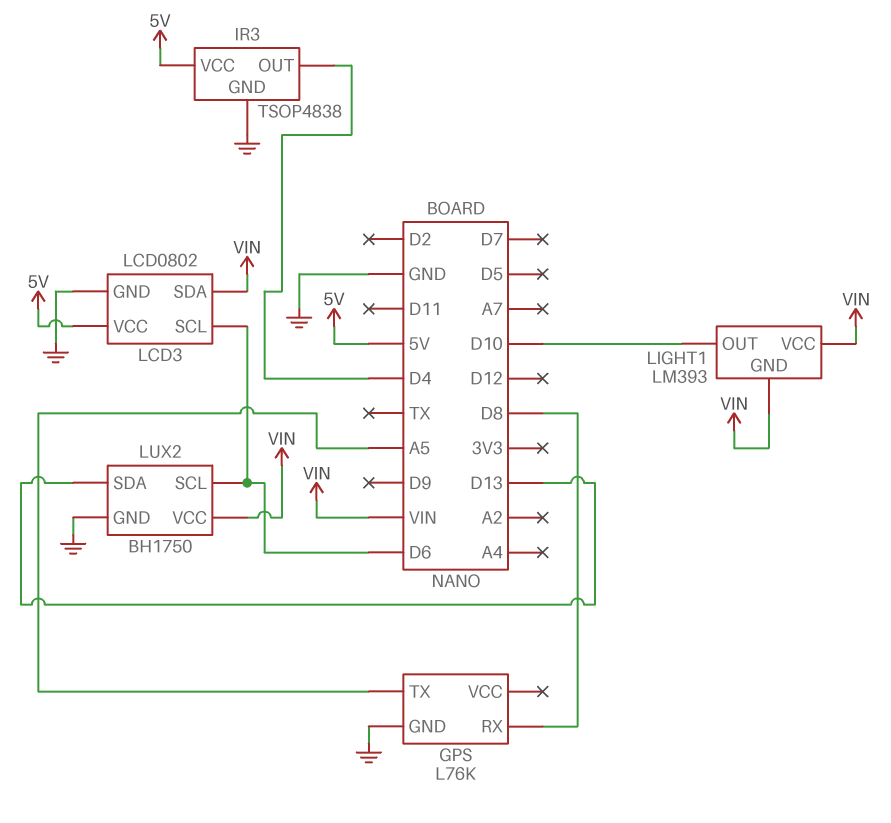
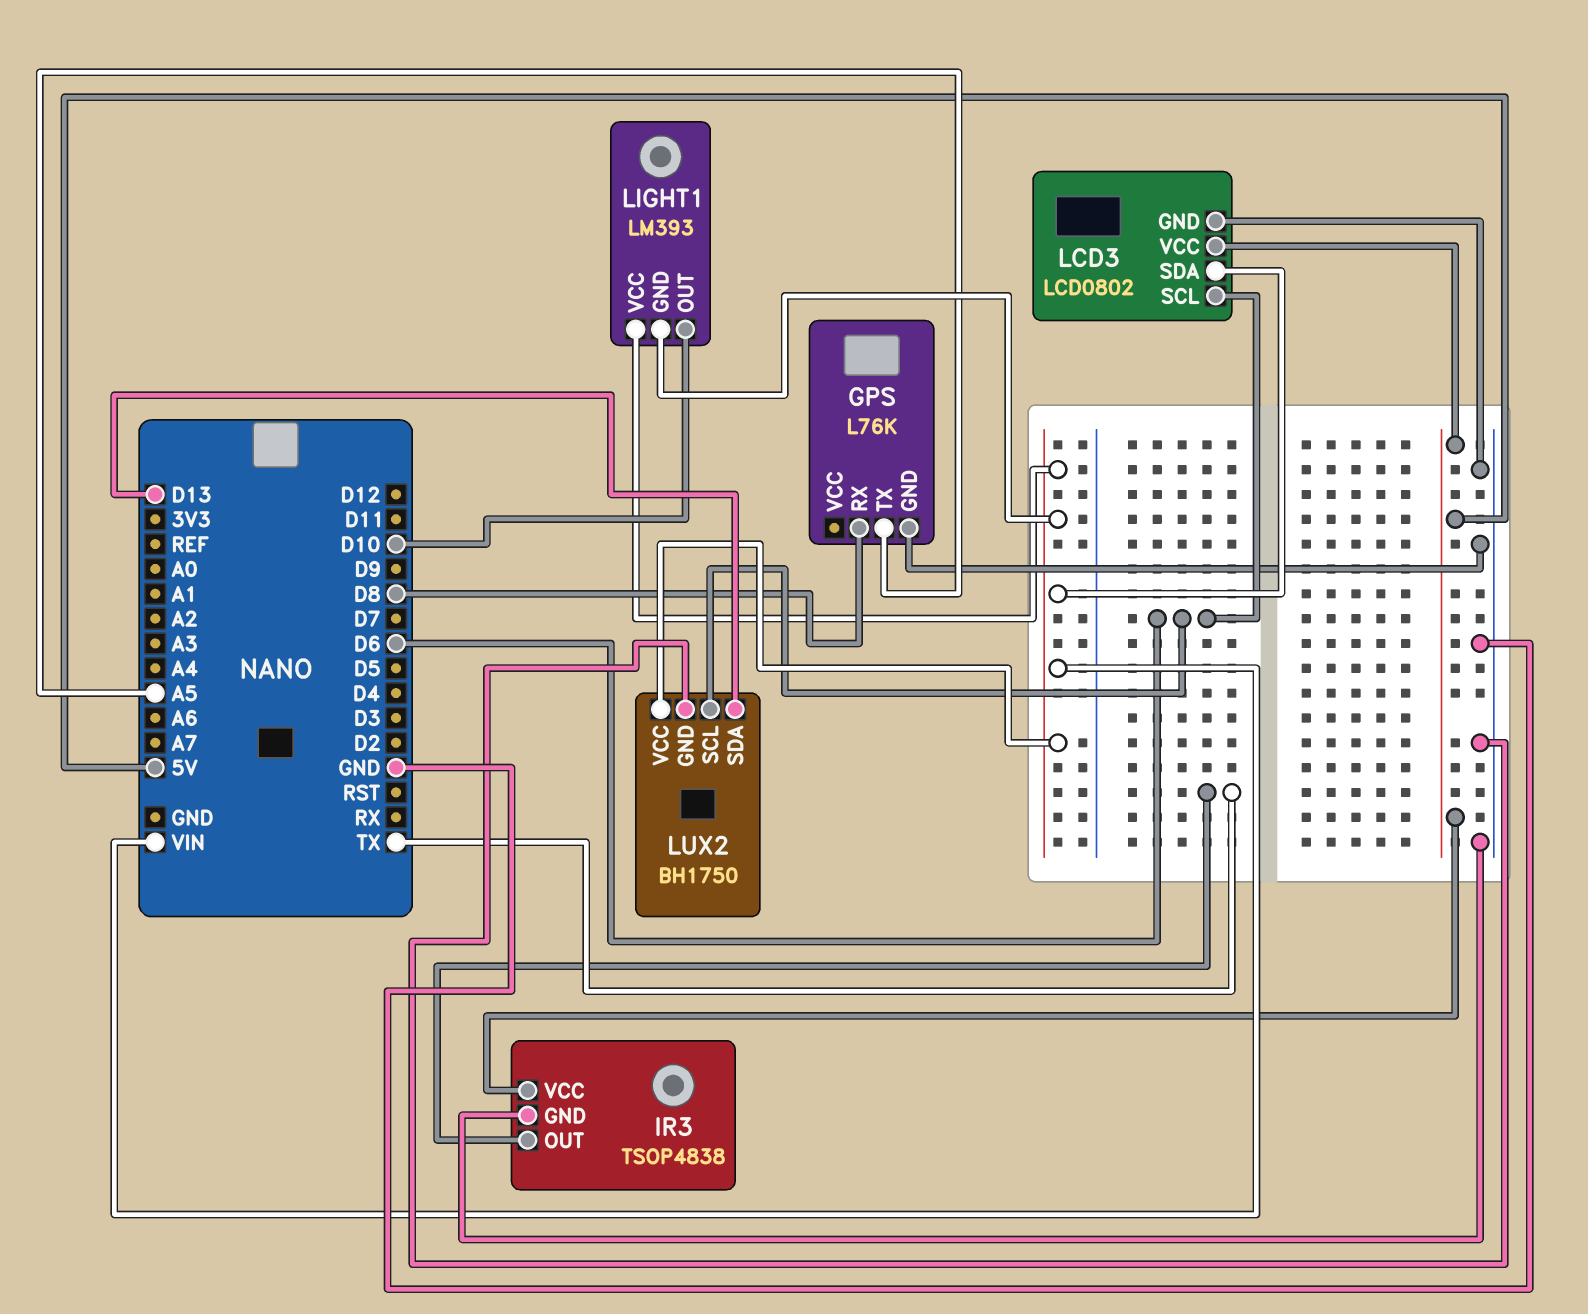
IR3 pin OUT: D4 -> TX

